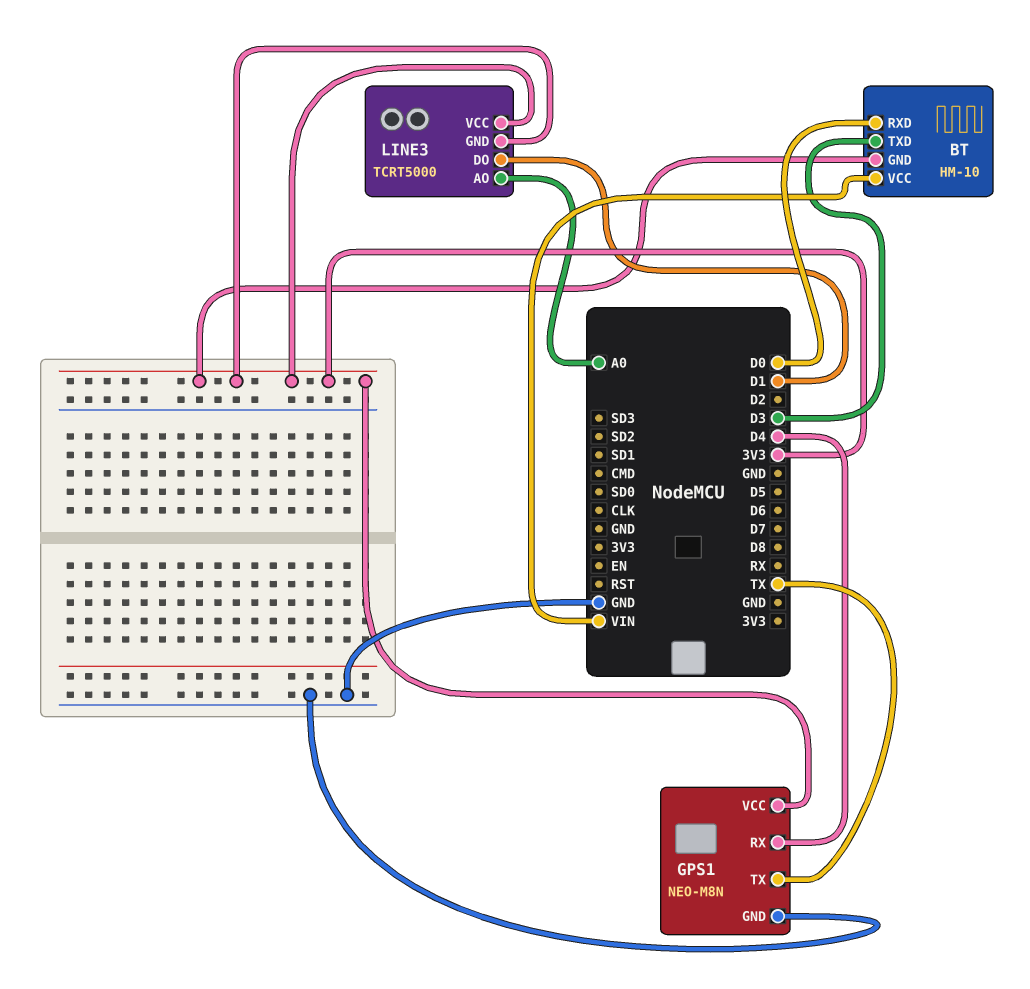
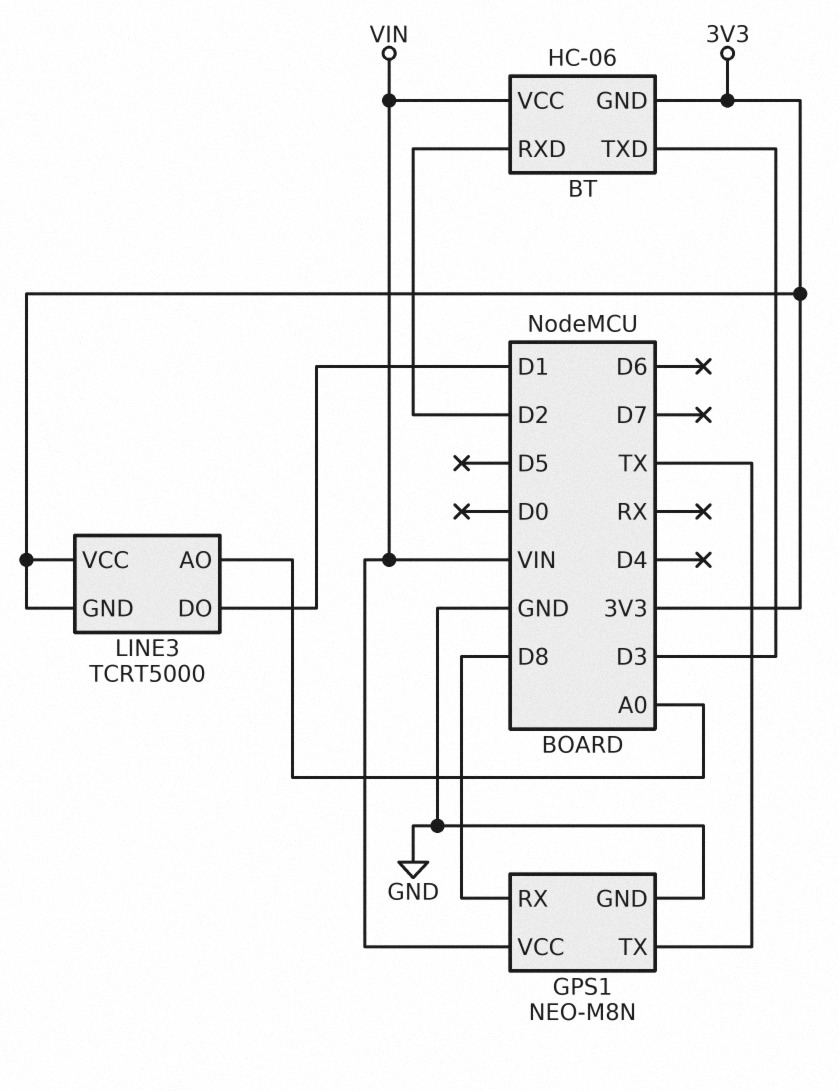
BT: HM-10 -> HC-06
BT pin RXD: D0 -> D2
GPS1 pin RX: D4 -> D8
GPS1 pin VCC: 3V3 -> VIN

